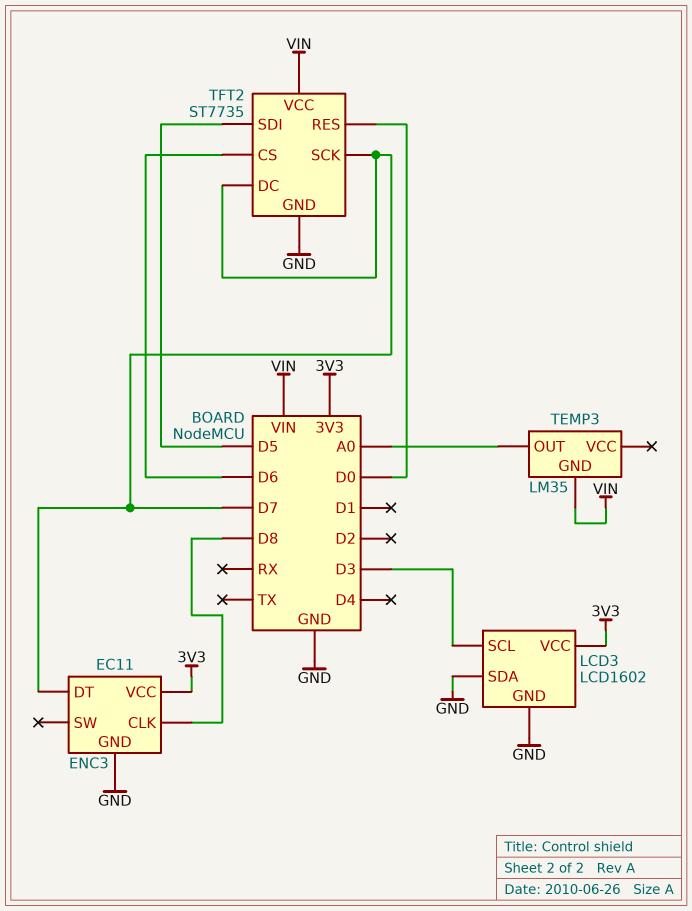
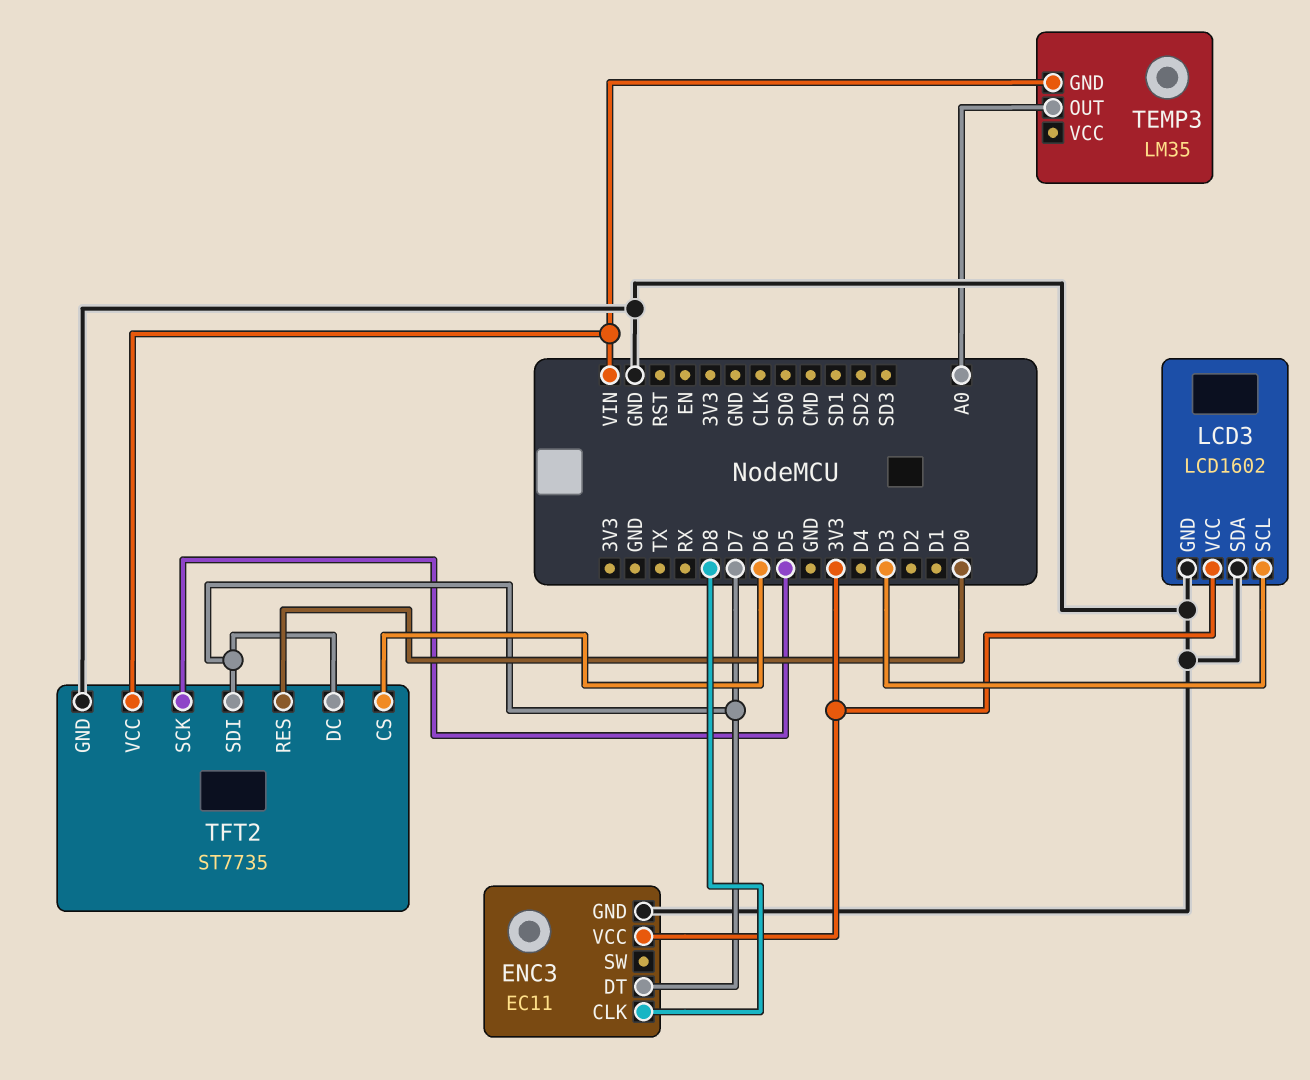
TFT2 pin SCK: D7 -> D5
TFT2 pin SDI: D5 -> D7

